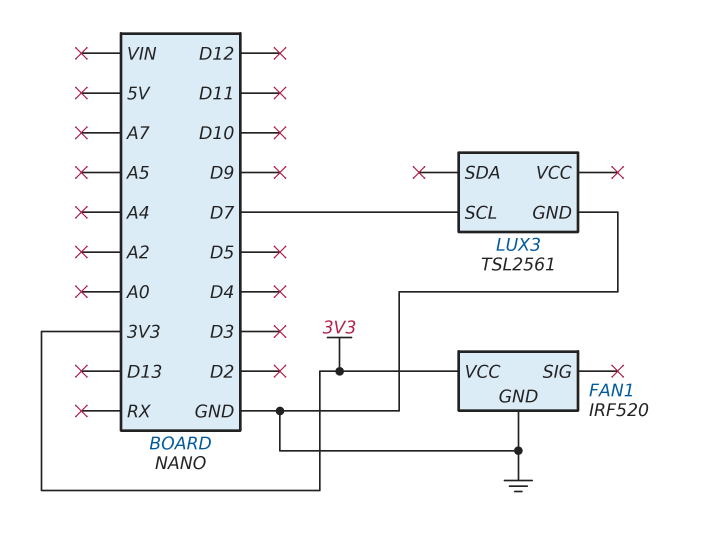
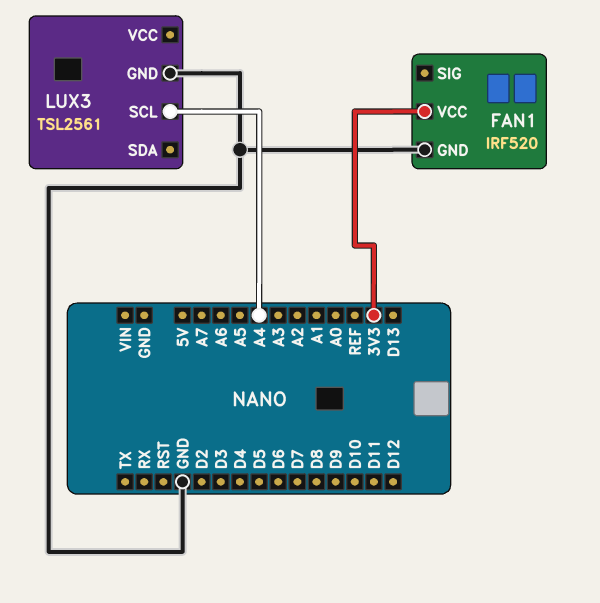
LUX3 pin SCL: D7 -> A4

